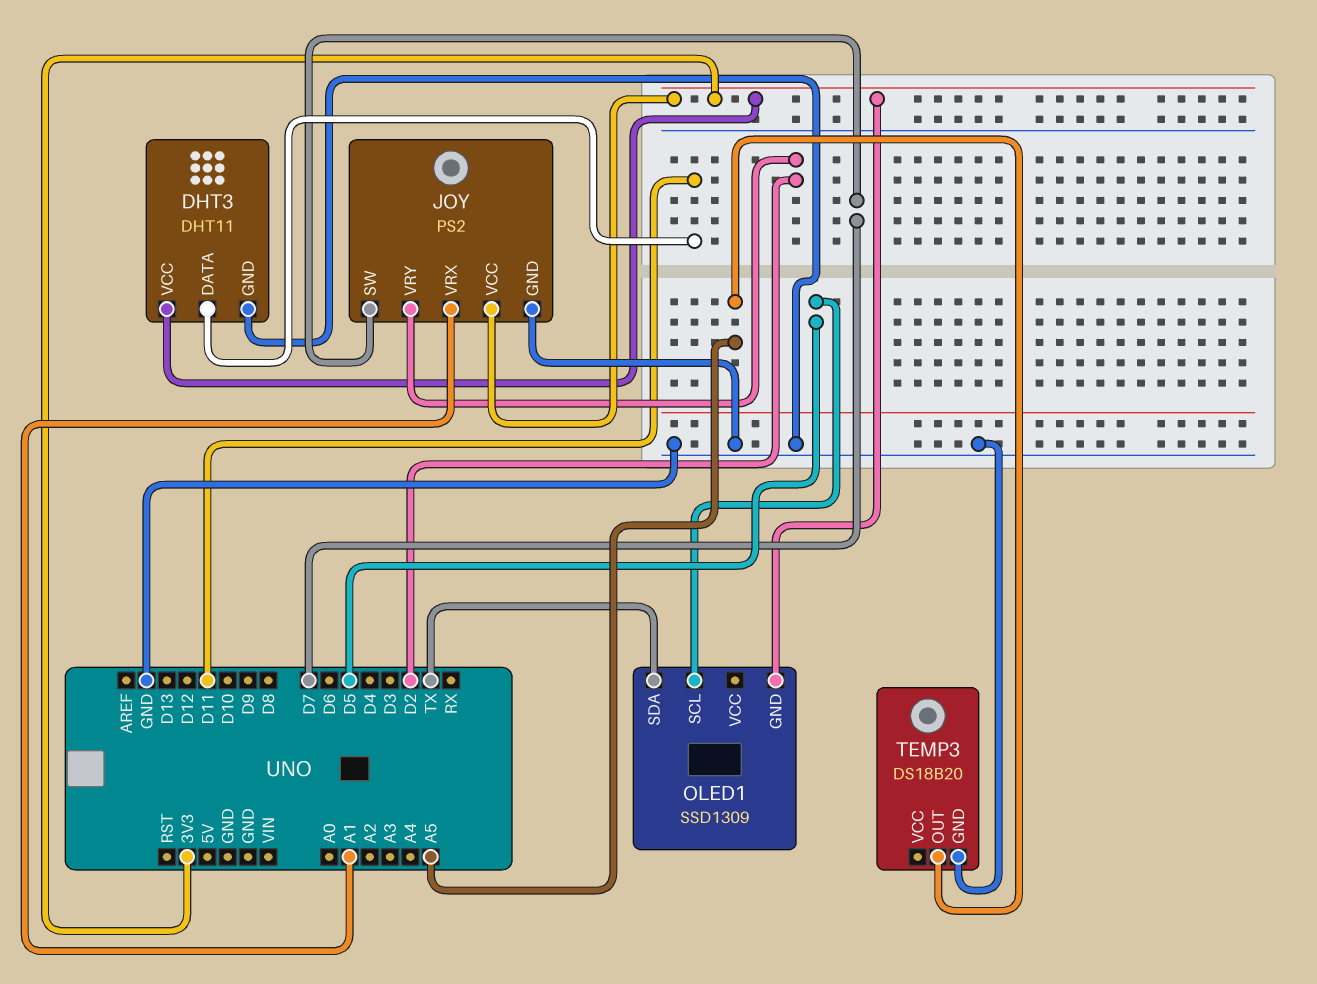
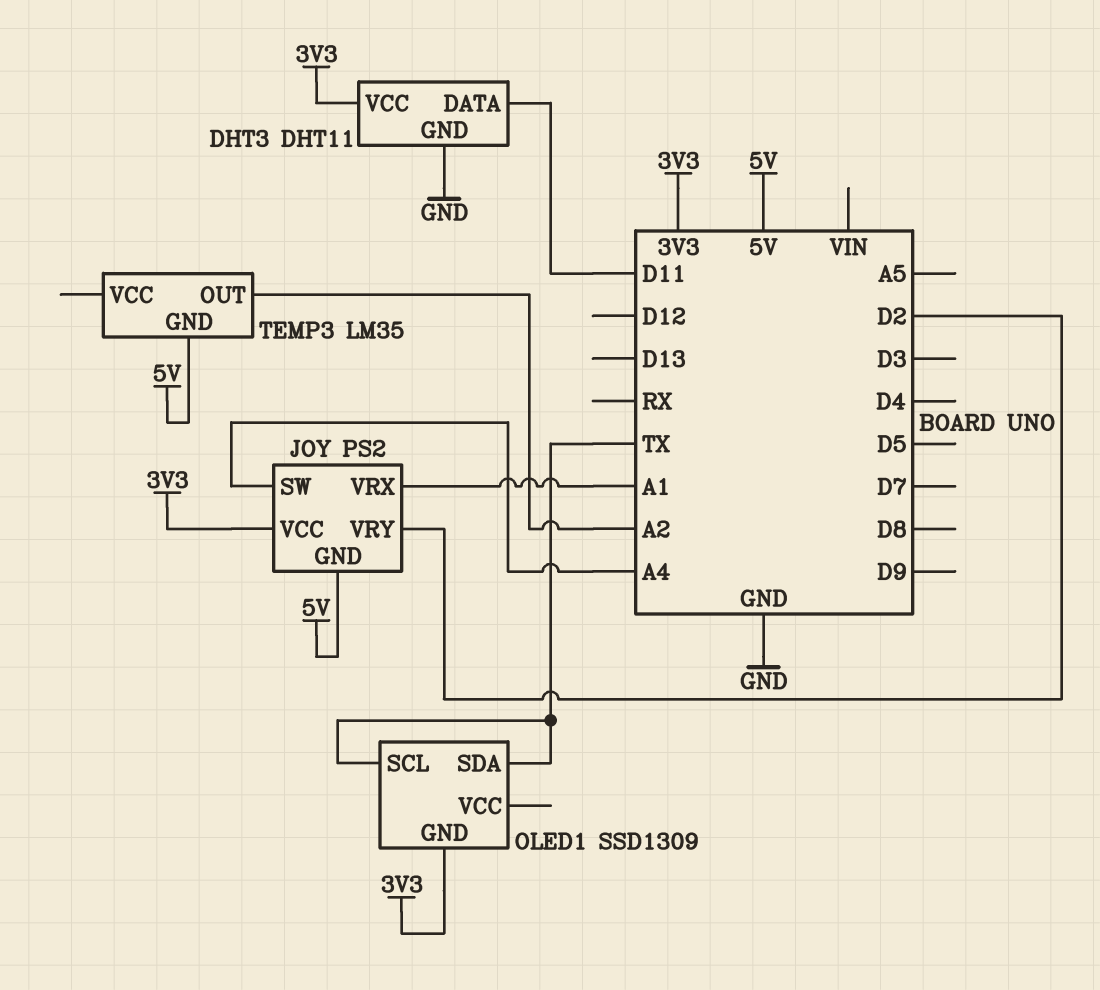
JOY pin GND: GND -> 5V
JOY pin SW: D7 -> A4
OLED1 pin SCL: D5 -> TX
TEMP3: DS18B20 -> LM35
TEMP3 pin GND: GND -> 5V
TEMP3 pin OUT: A5 -> A2

